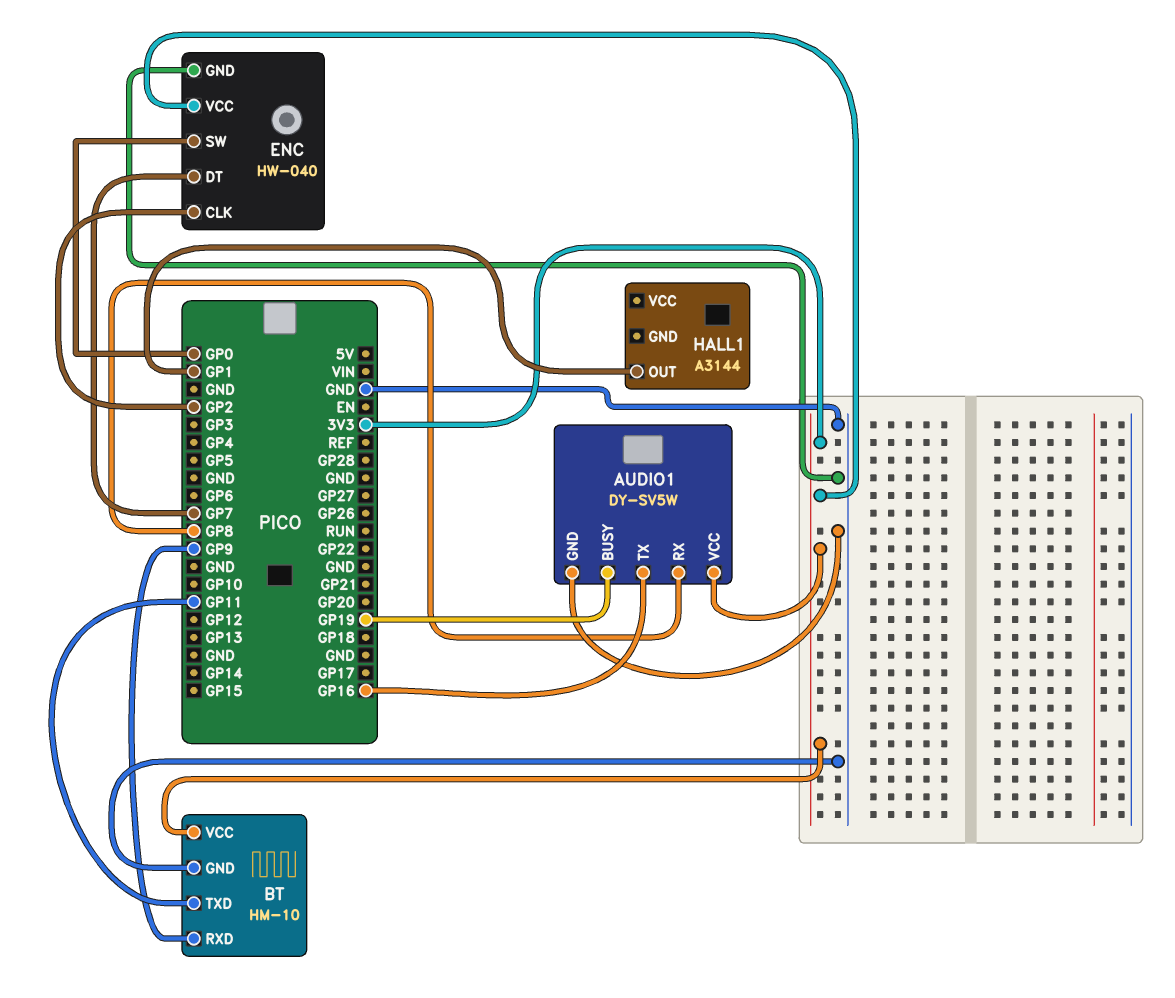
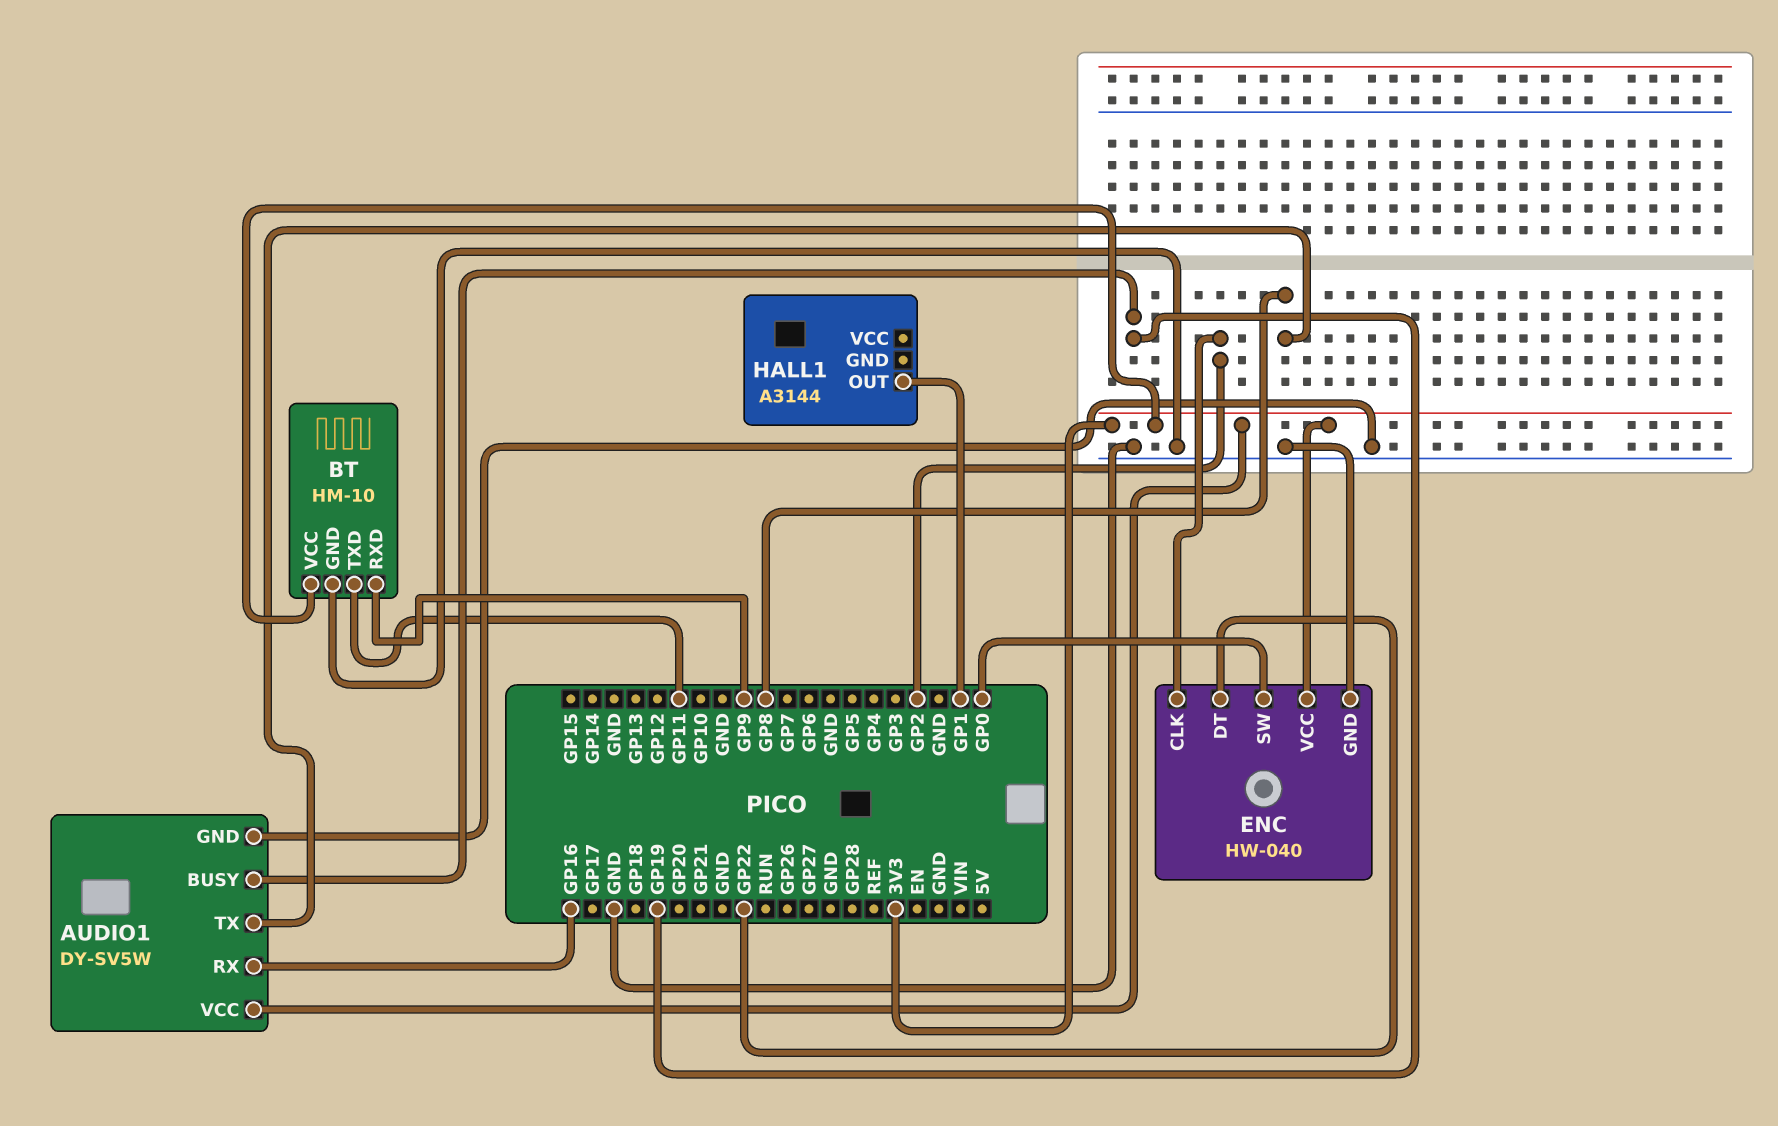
AUDIO1 pin RX: GP8 -> GP16
AUDIO1 pin TX: GP16 -> GP8
ENC pin DT: GP7 -> GP22

